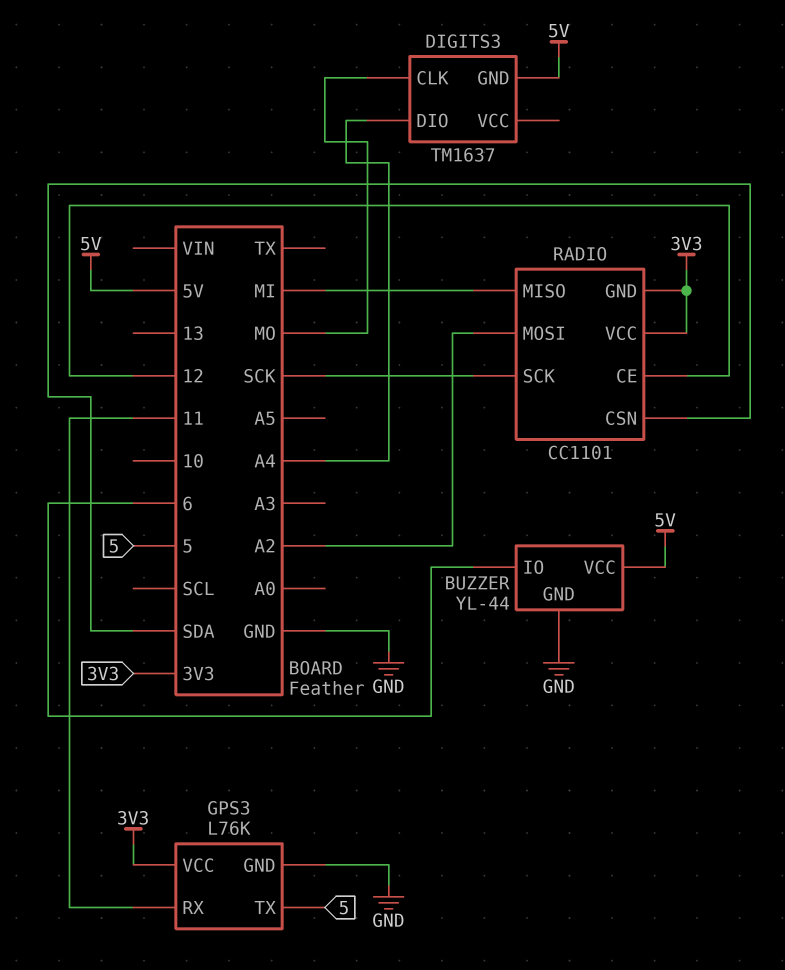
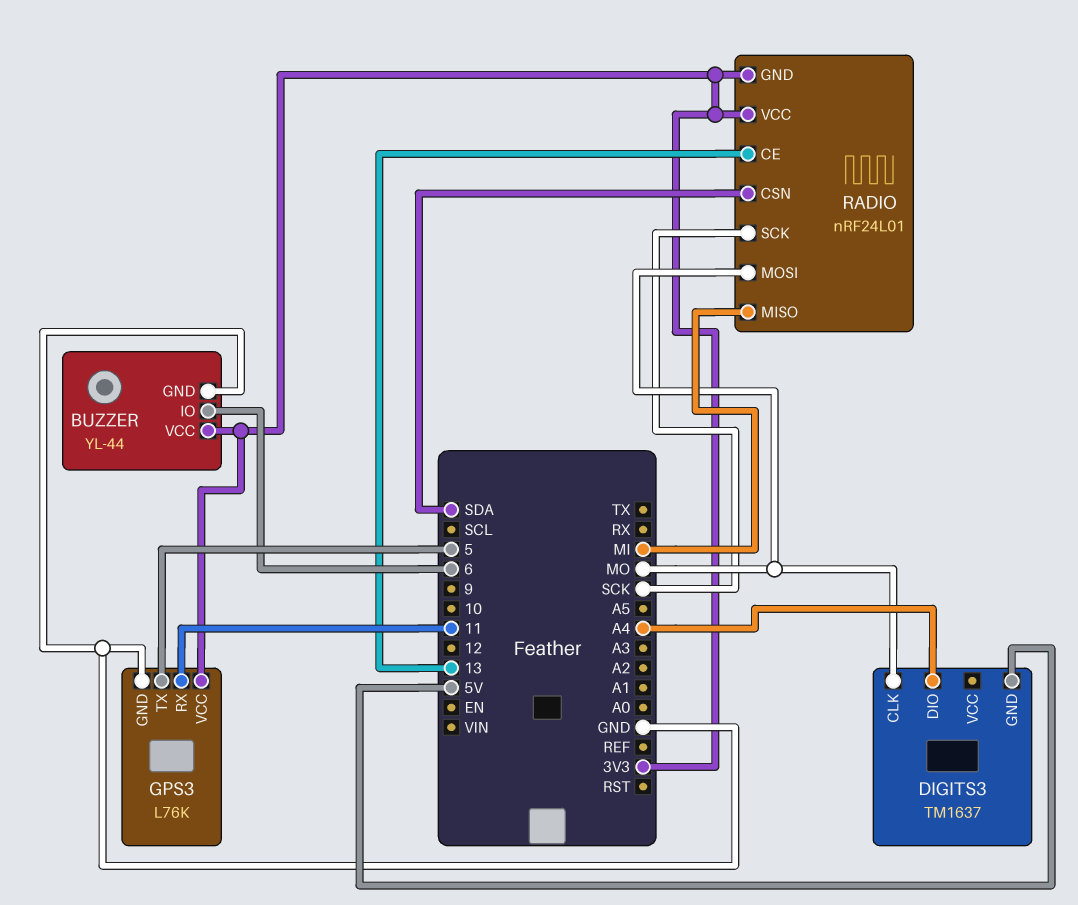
BUZZER pin VCC: 5V -> 3V3
RADIO: CC1101 -> nRF24L01
RADIO pin CE: 12 -> 13
RADIO pin MOSI: A2 -> MO

